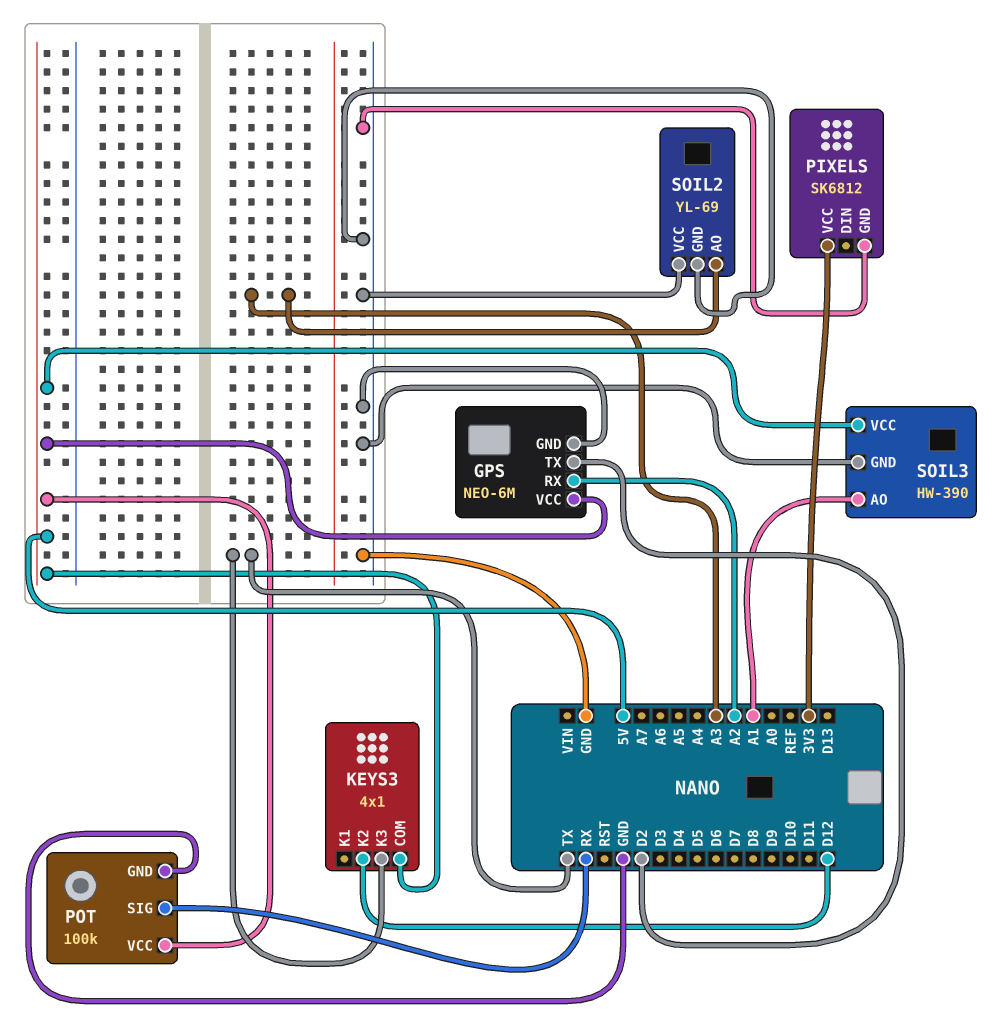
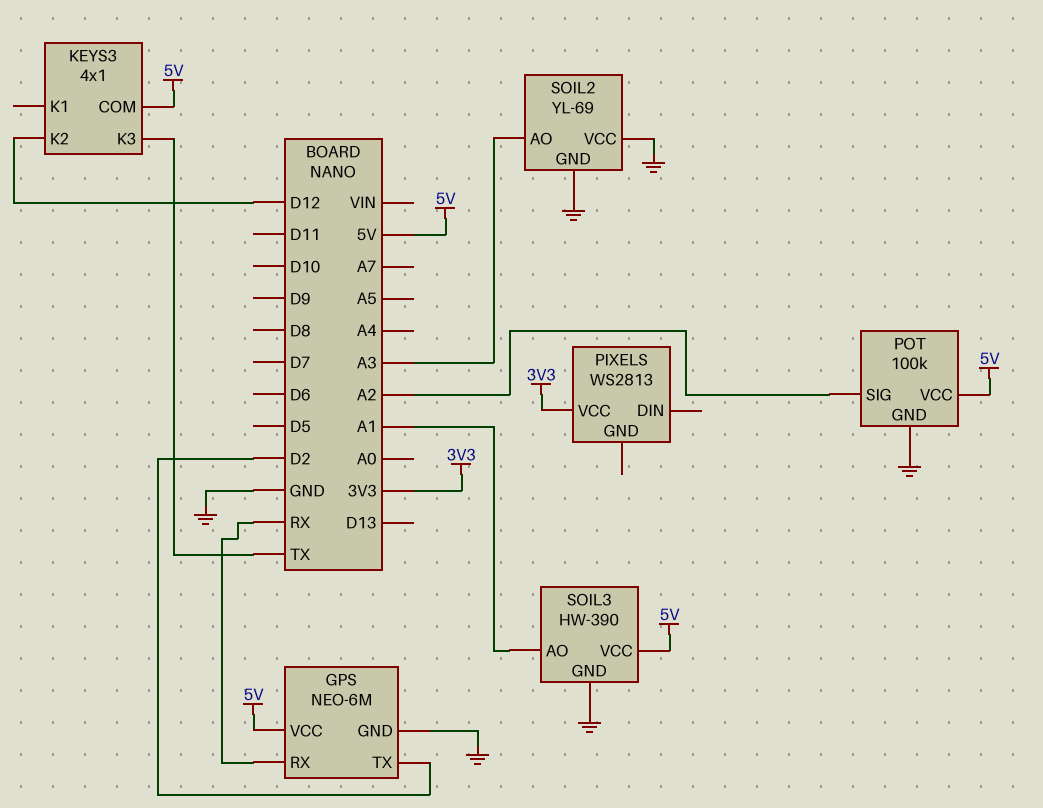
GPS pin RX: A2 -> RX
PIXELS: SK6812 -> WS2813
PIXELS pin GND: GND -> none
POT pin SIG: RX -> A2

